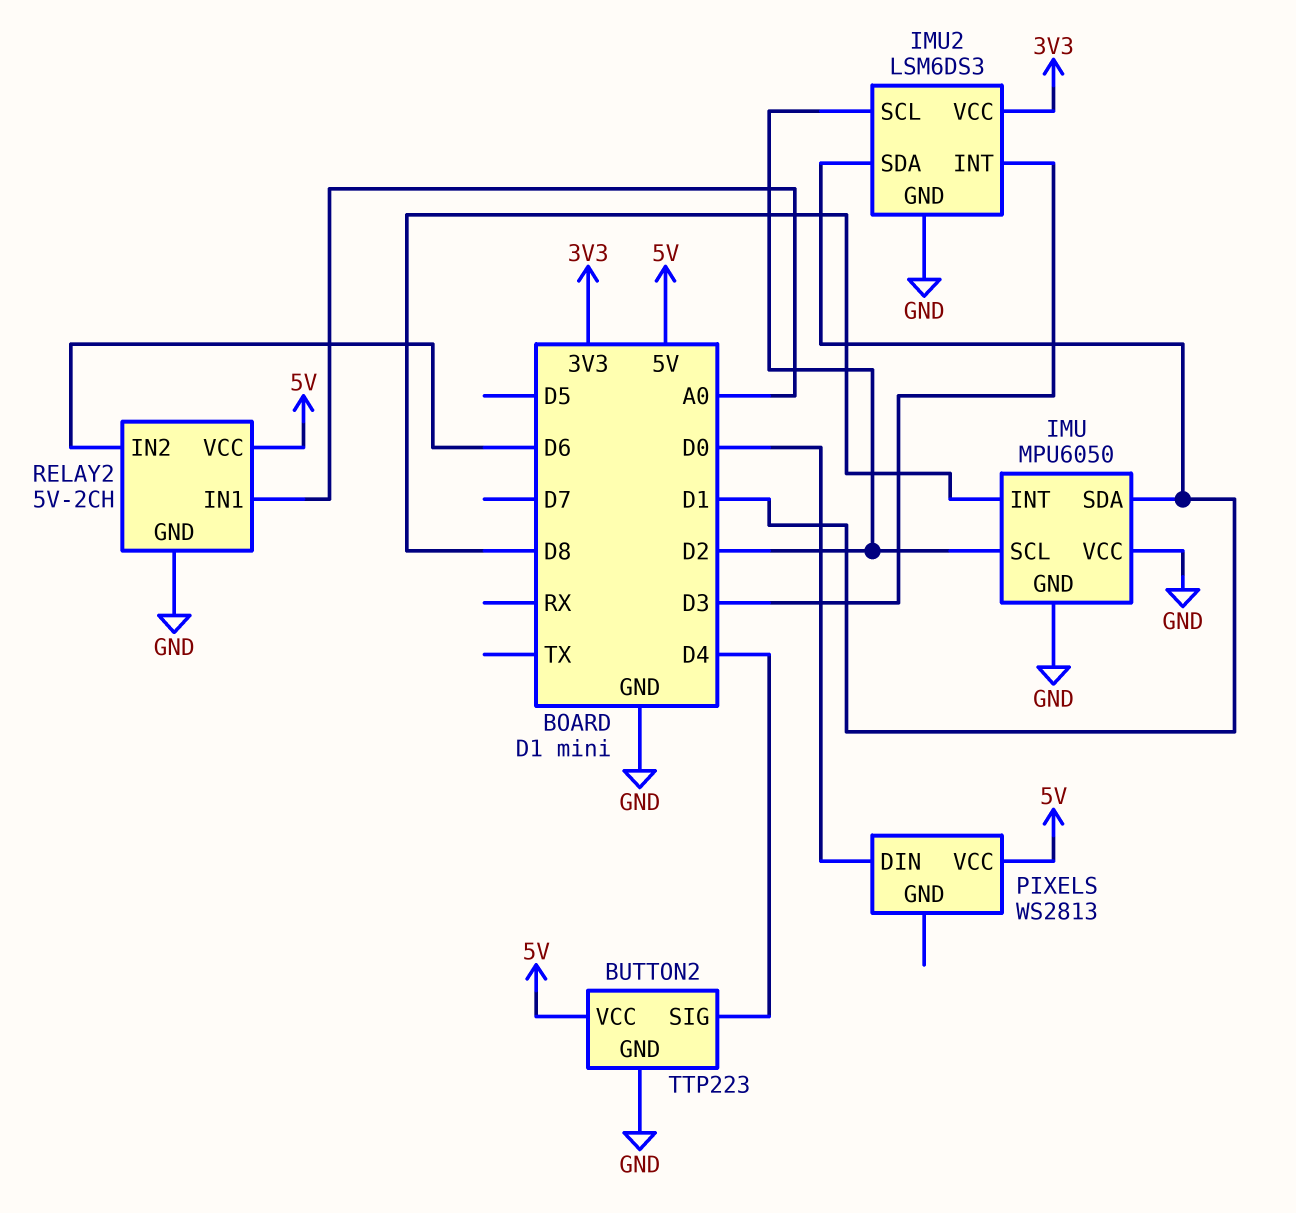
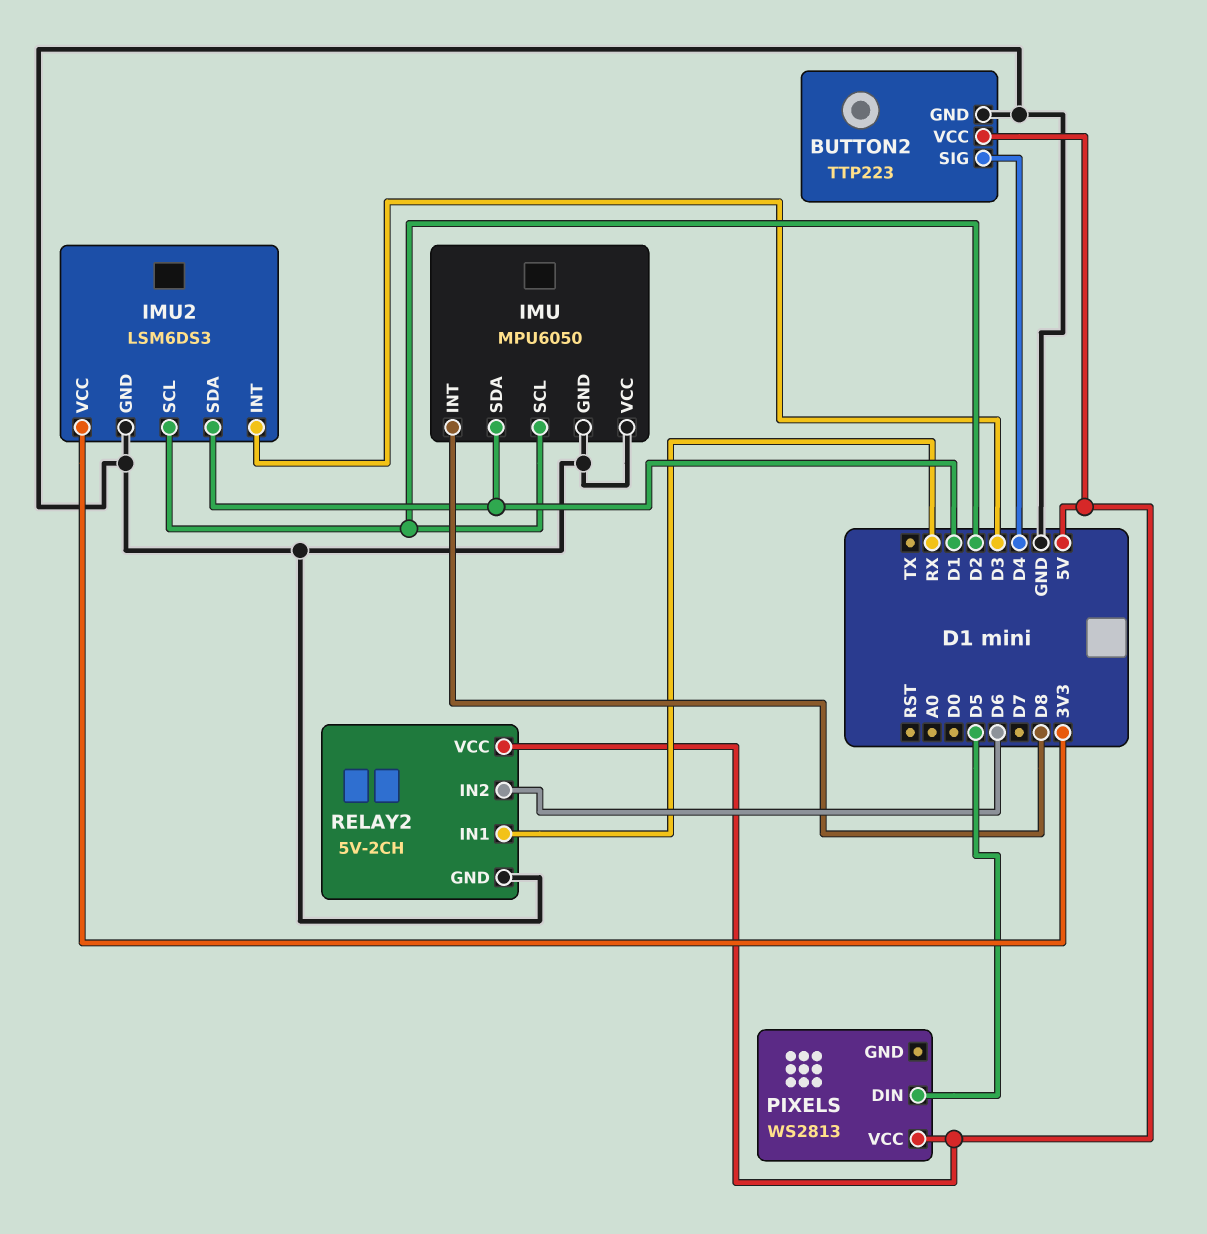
PIXELS pin DIN: D0 -> D5
RELAY2 pin IN1: A0 -> RX

